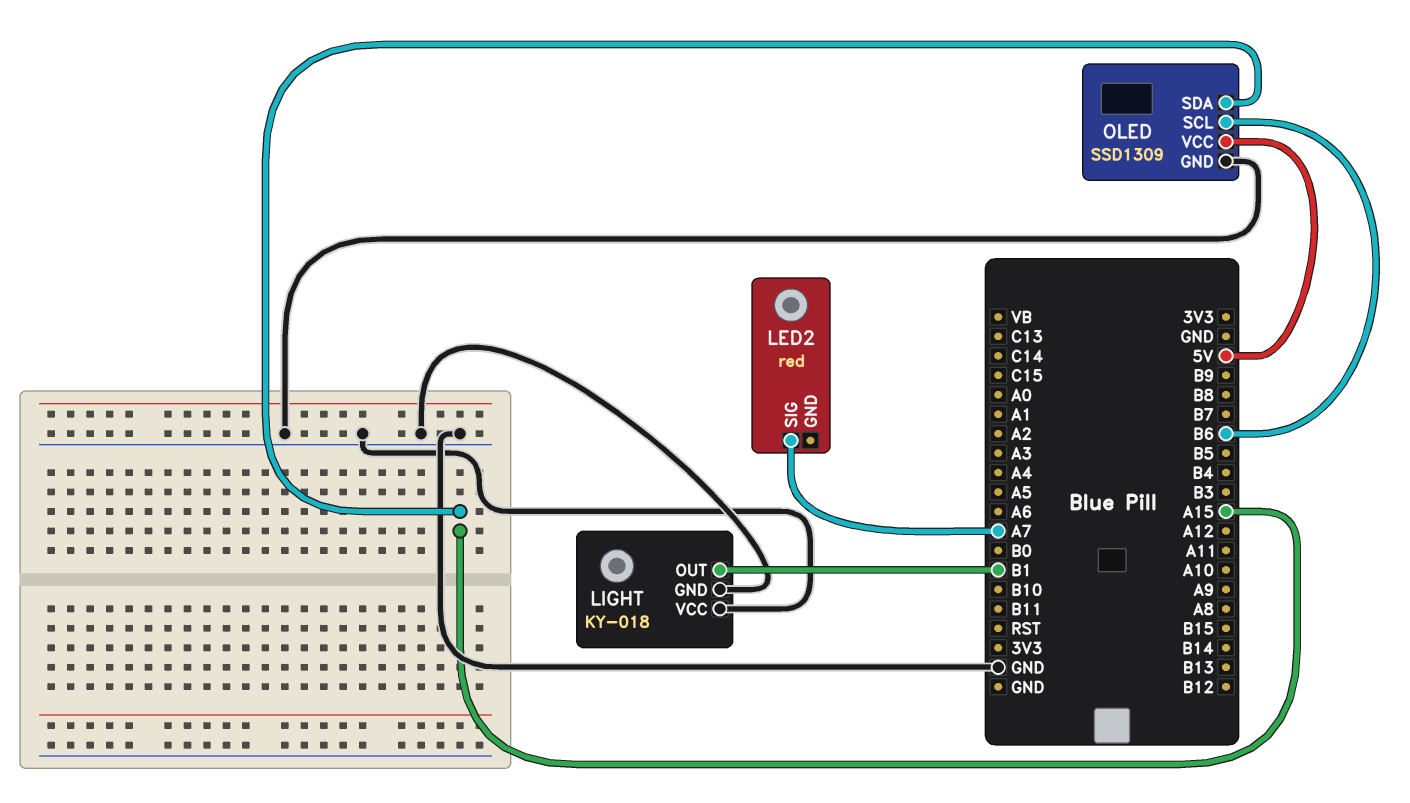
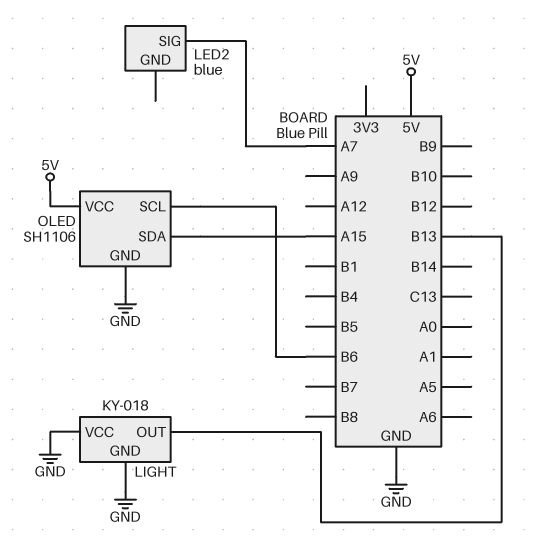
LED2: red -> blue
LIGHT pin OUT: B1 -> B13
OLED: SSD1309 -> SH1106

